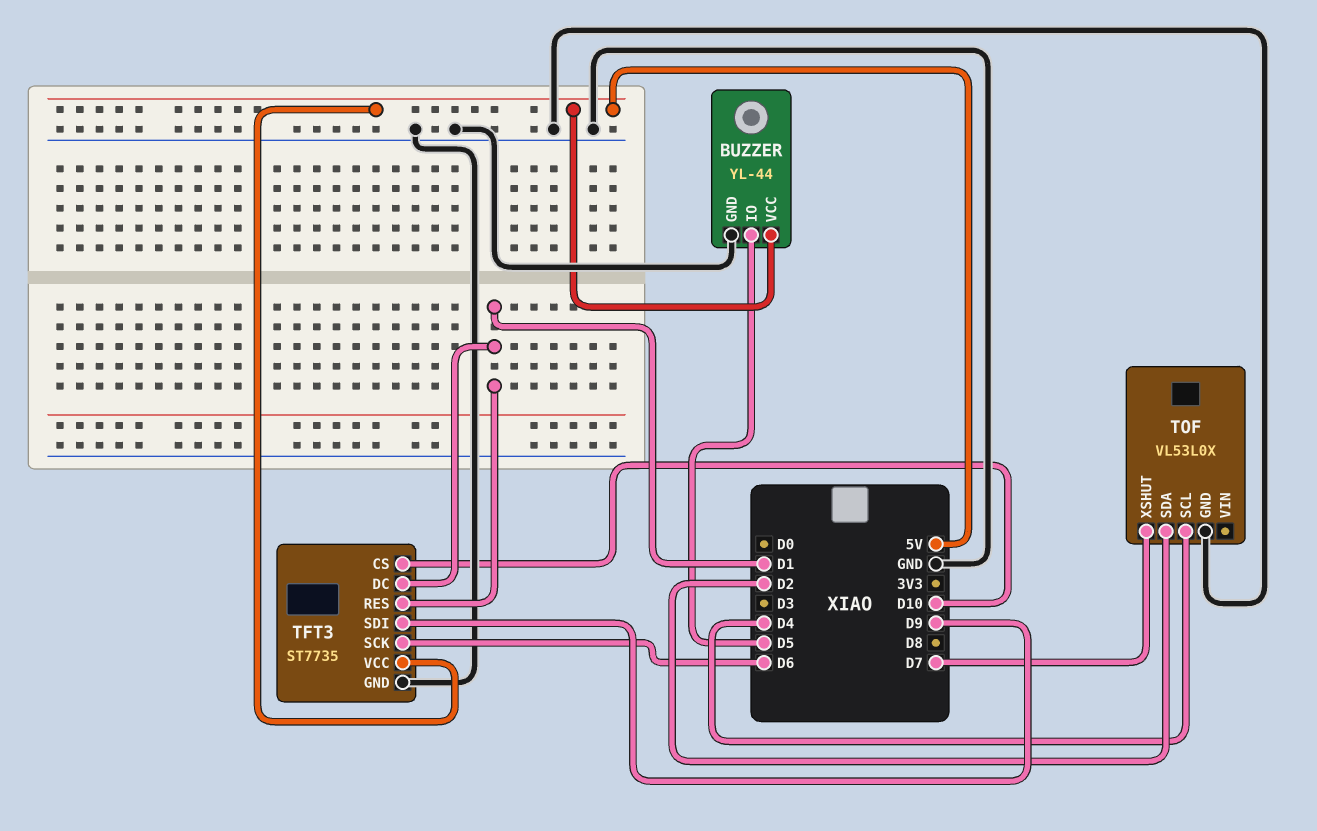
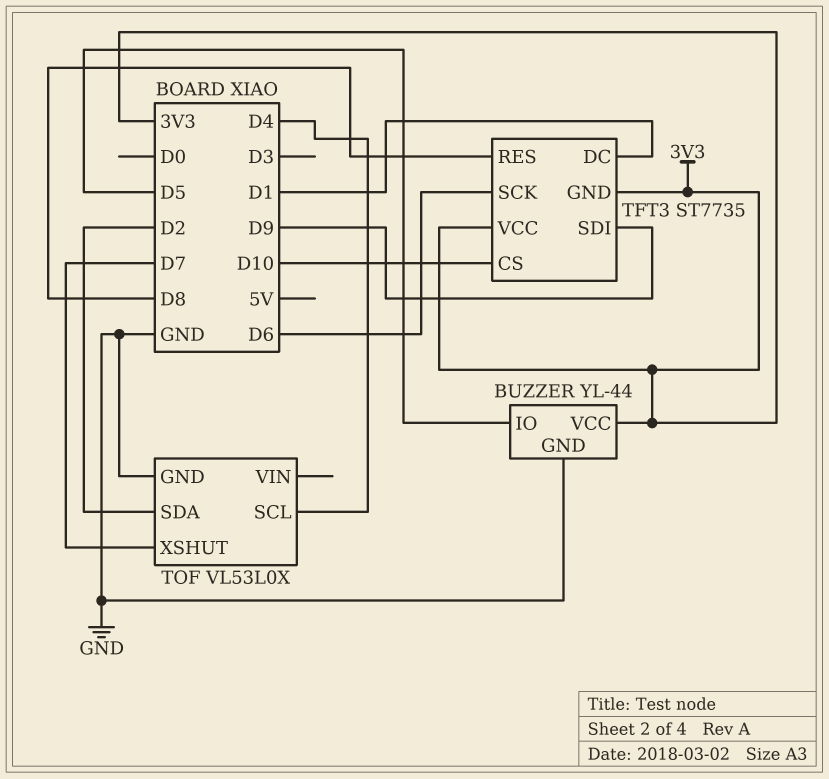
BUZZER pin VCC: 5V -> 3V3
TFT3 pin GND: GND -> 3V3
TFT3 pin RES: D1 -> D8
TFT3 pin VCC: 5V -> 3V3

